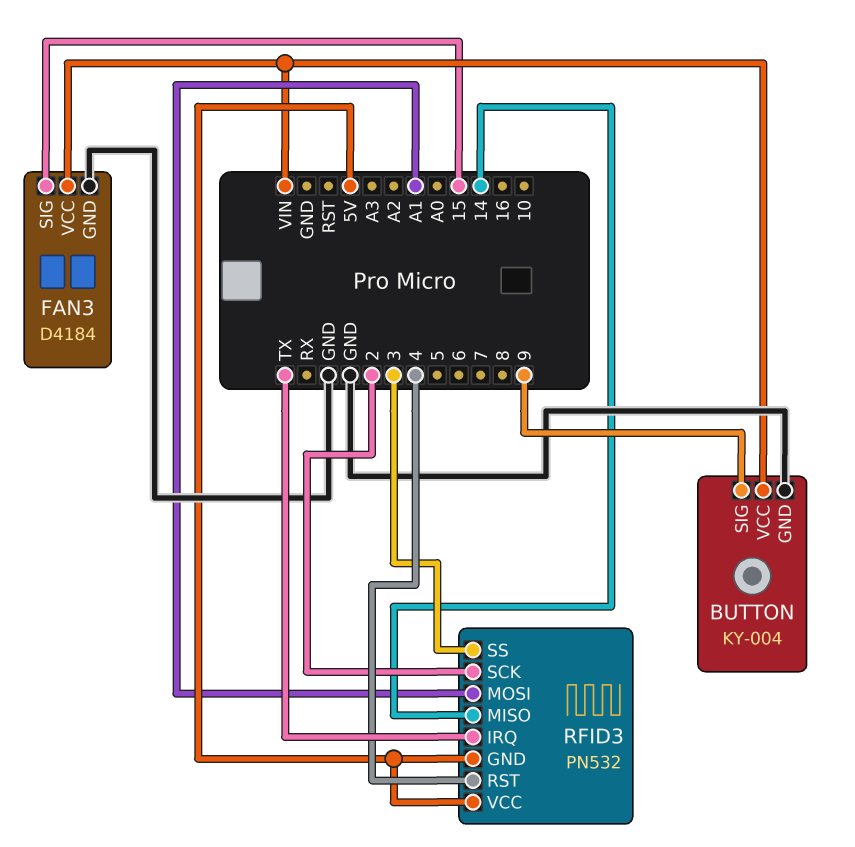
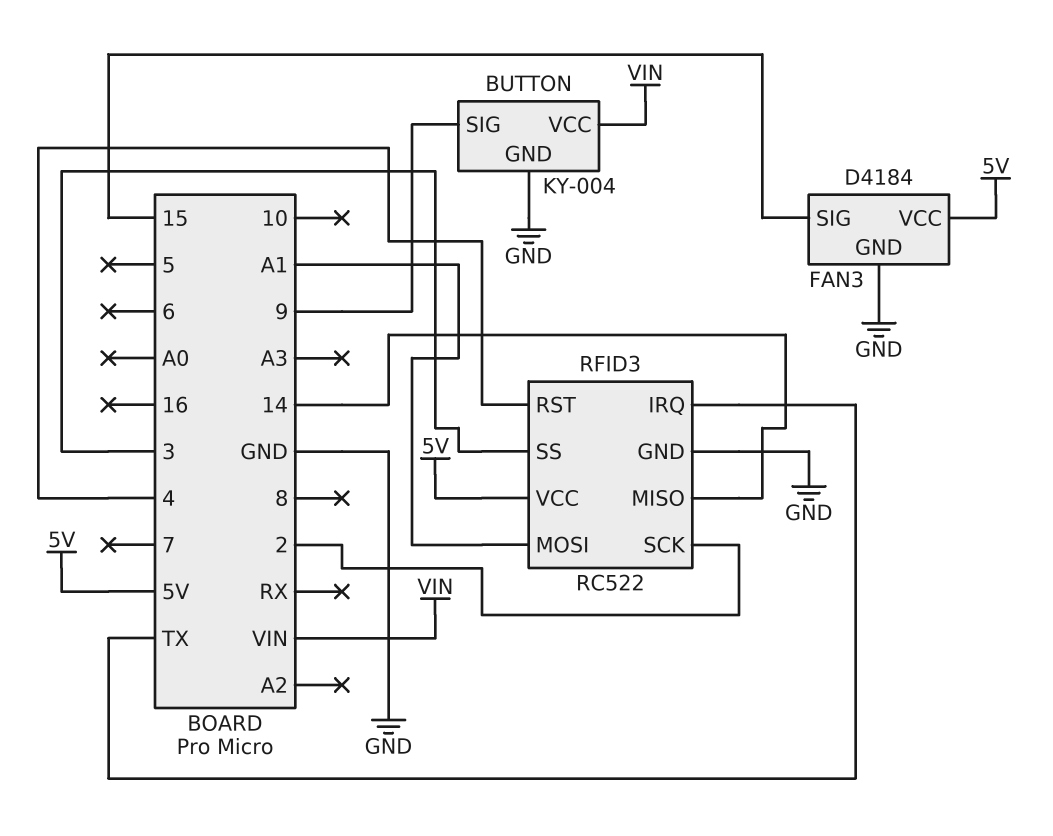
FAN3 pin VCC: VIN -> 5V
RFID3: PN532 -> RC522
RFID3 pin GND: 5V -> GND

